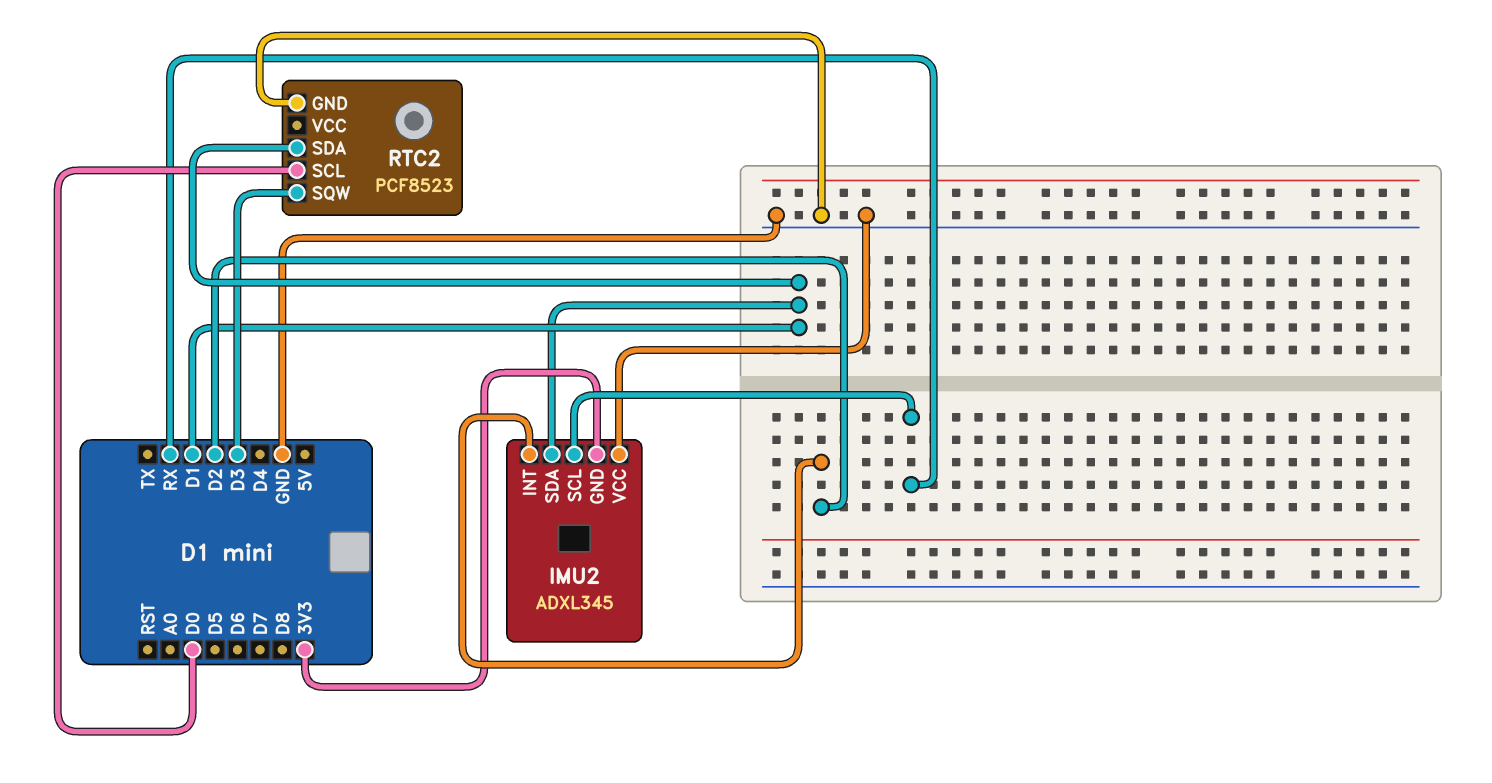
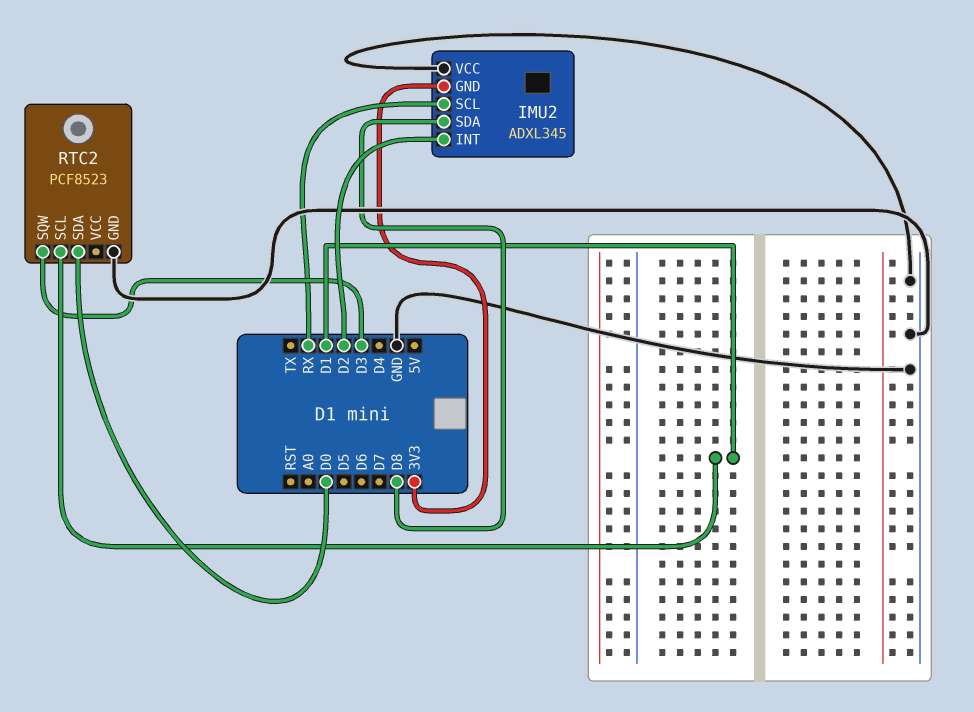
IMU2 pin SDA: D1 -> D8
RTC2 pin SCL: D0 -> D1
RTC2 pin SDA: D1 -> D0

